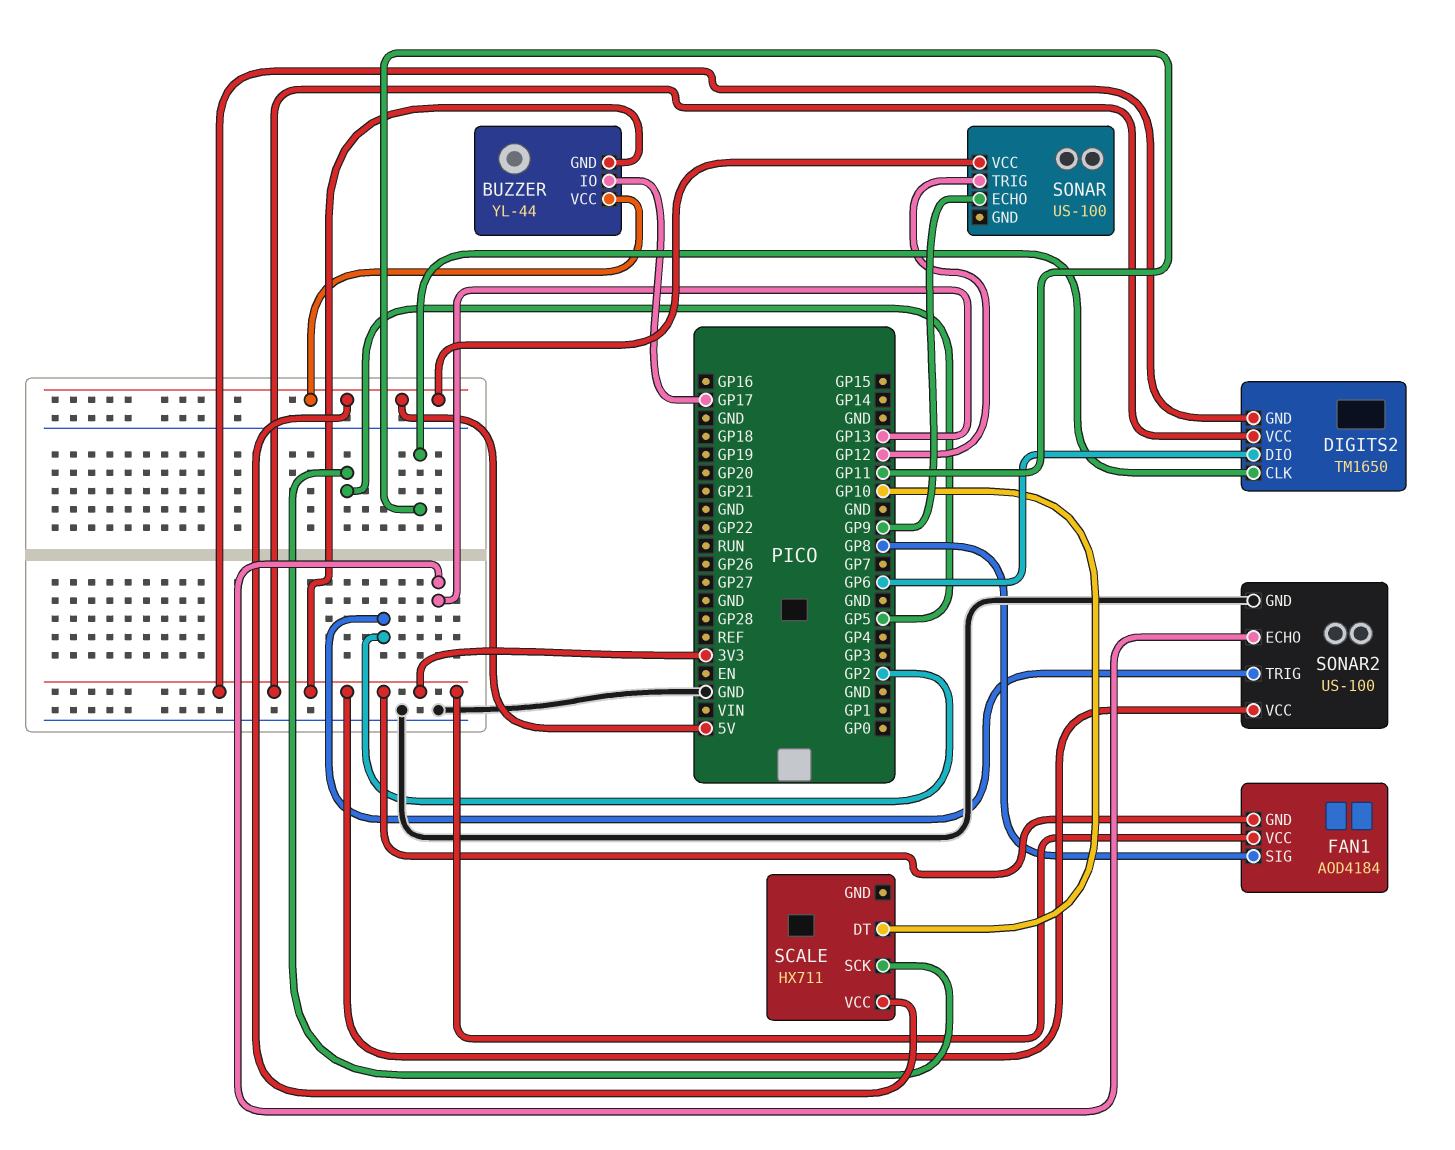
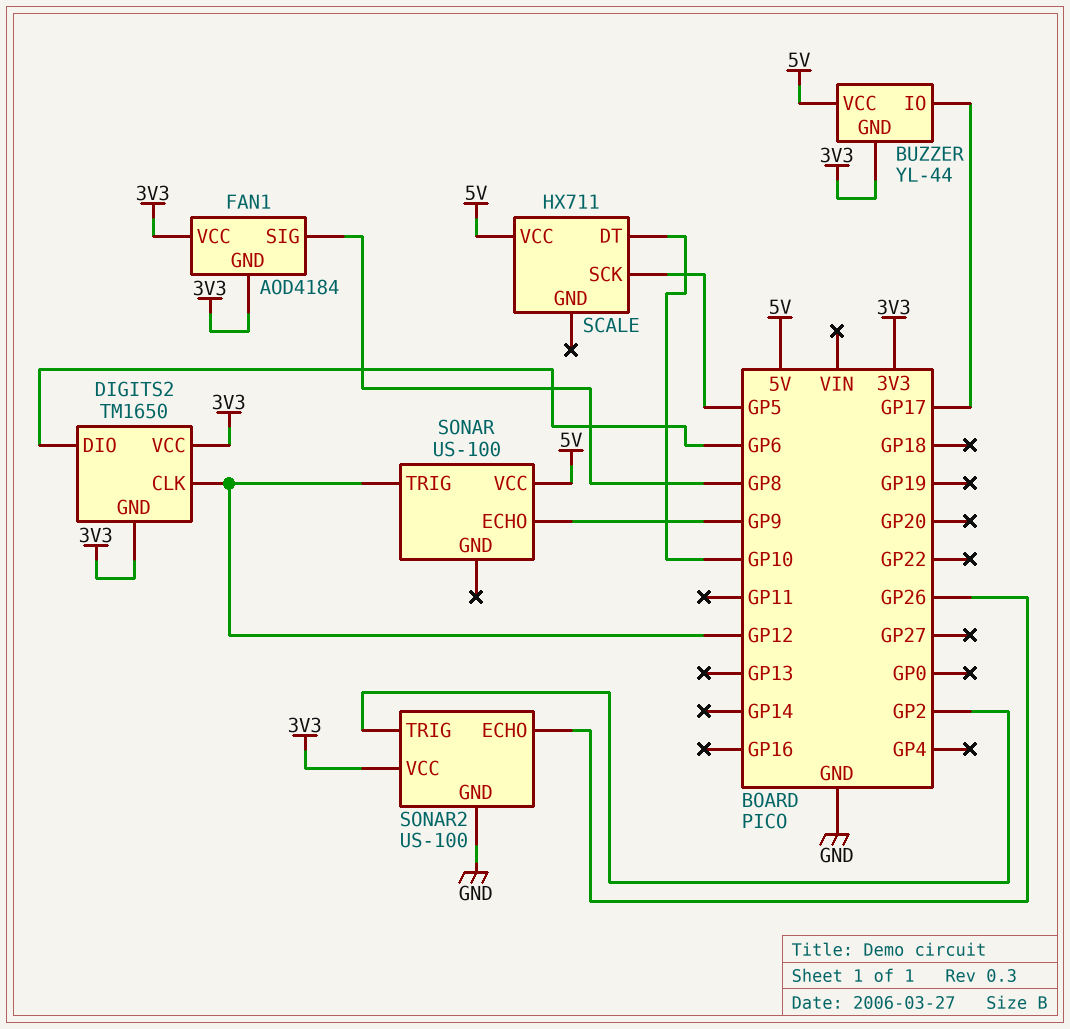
DIGITS2 pin CLK: GP11 -> GP12
SONAR2 pin ECHO: GP13 -> GP26

